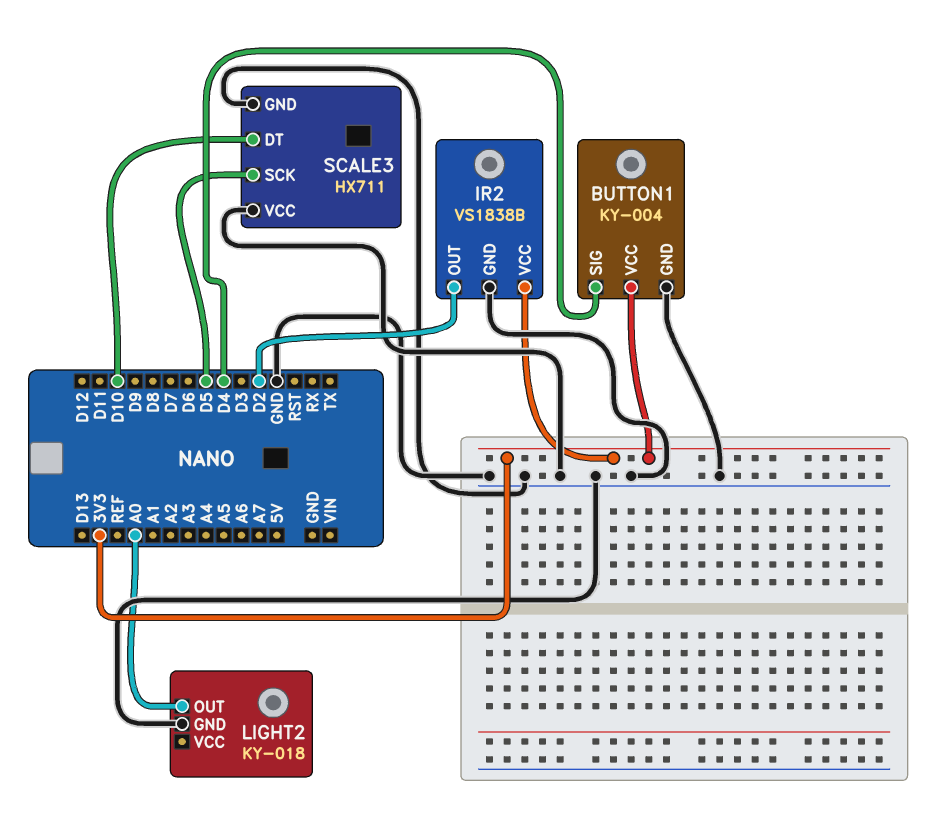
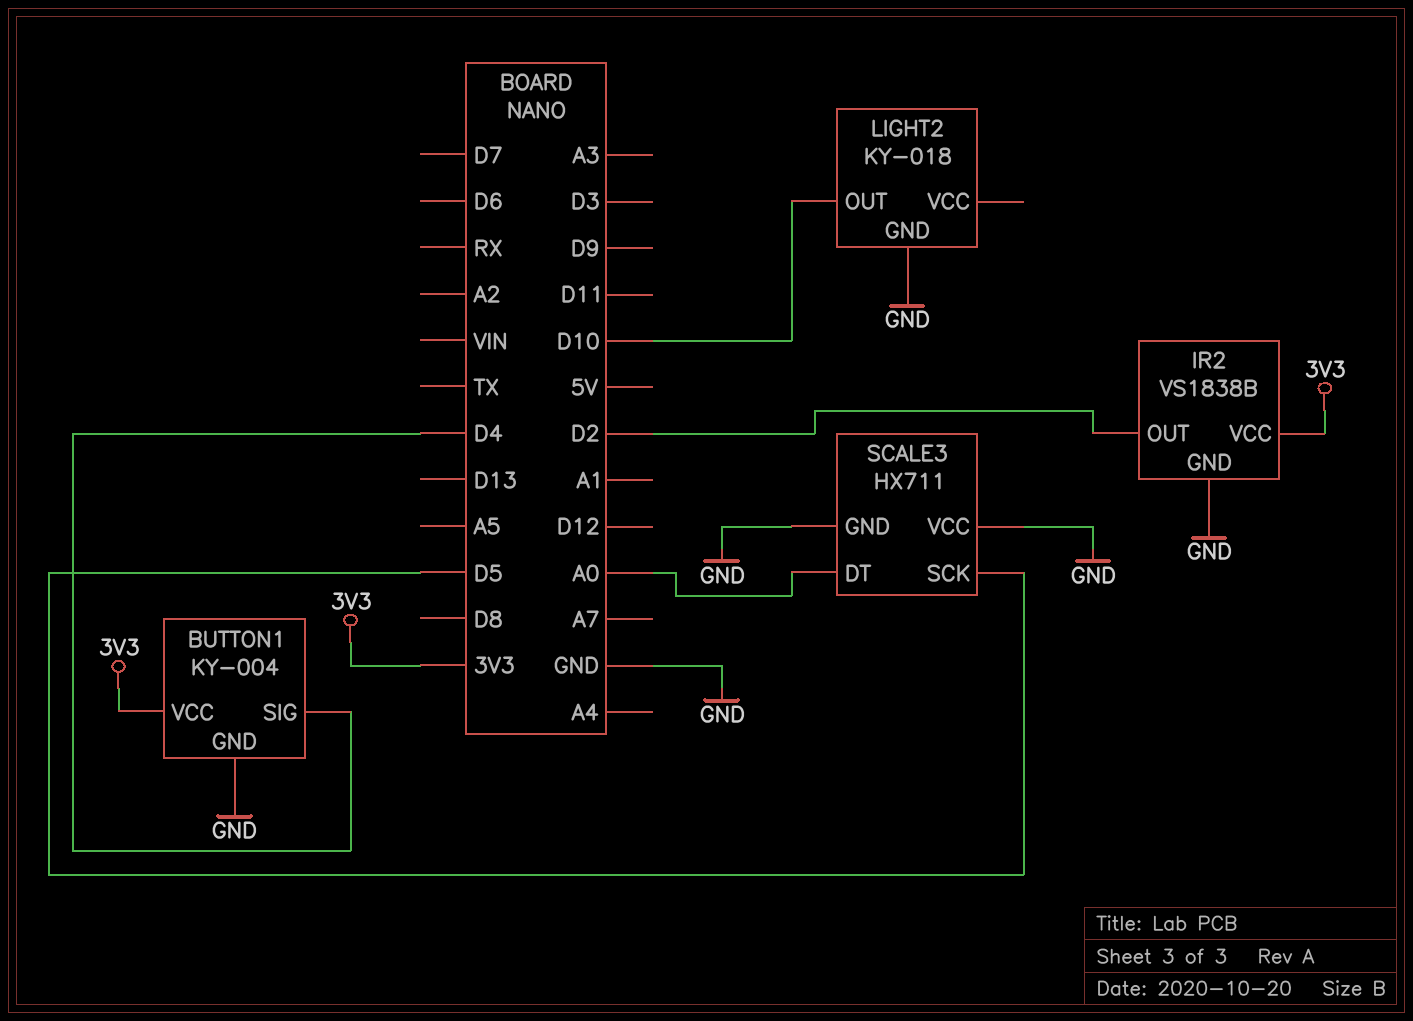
LIGHT2 pin OUT: A0 -> D10
SCALE3 pin DT: D10 -> A0

